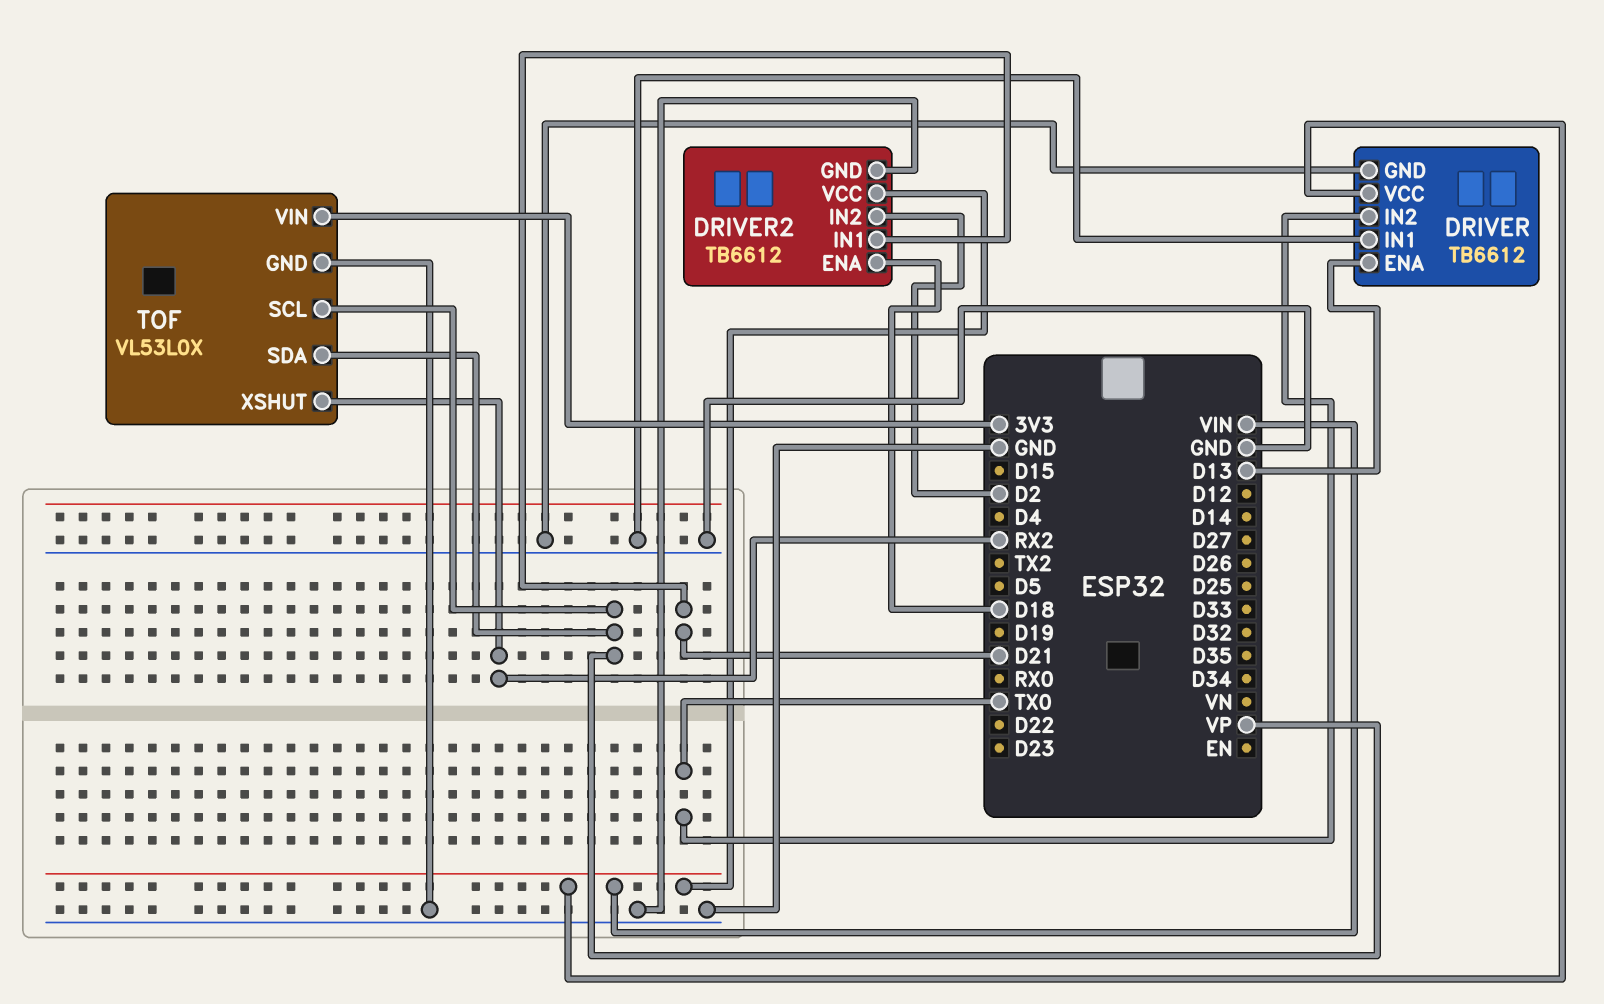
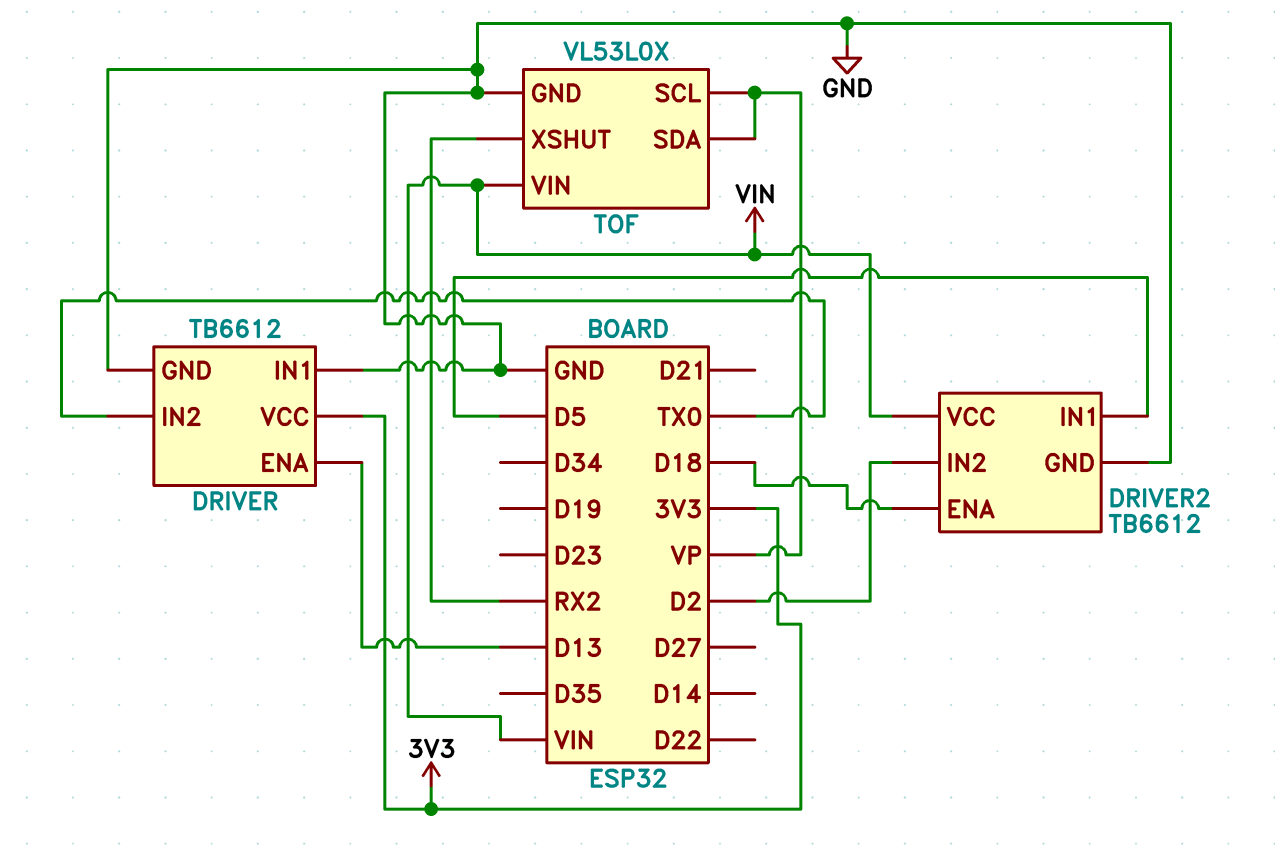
DRIVER pin VCC: VIN -> 3V3
DRIVER2 pin IN1: D21 -> D5
TOF pin VIN: 3V3 -> VIN

